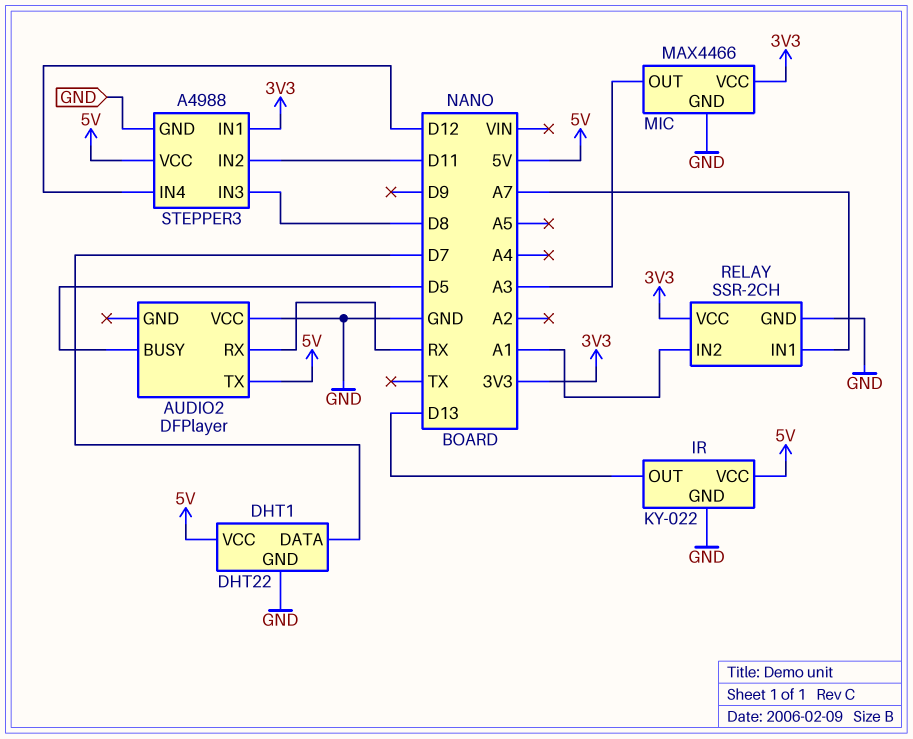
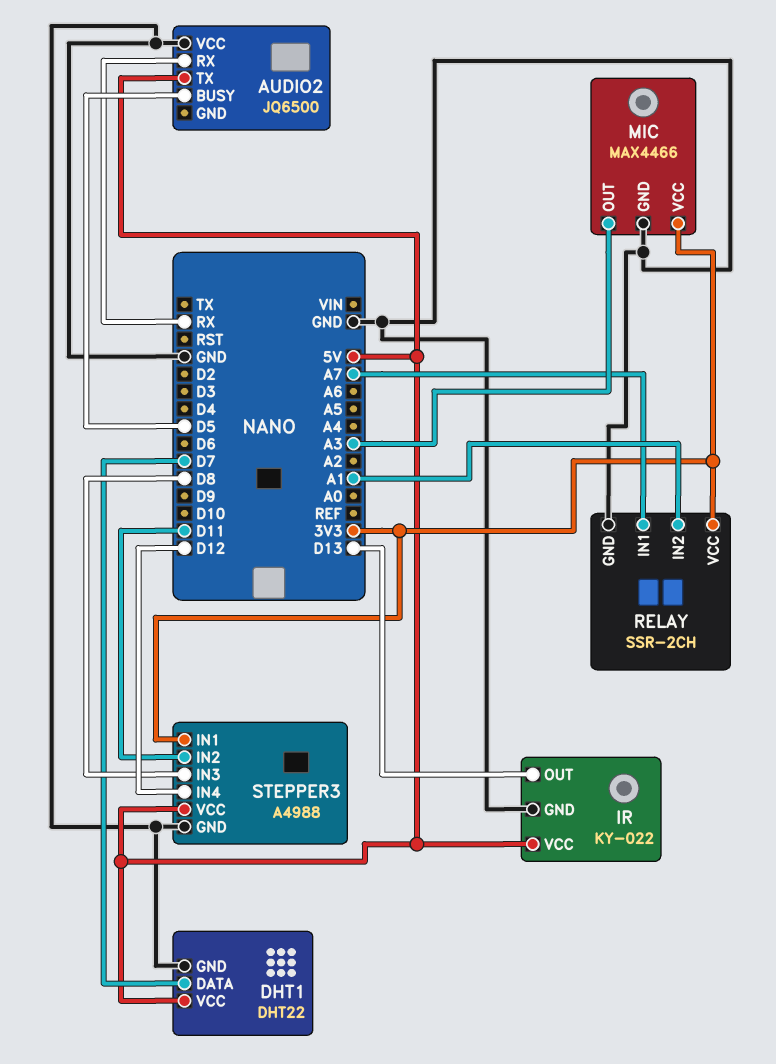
AUDIO2: DFPlayer -> JQ6500

